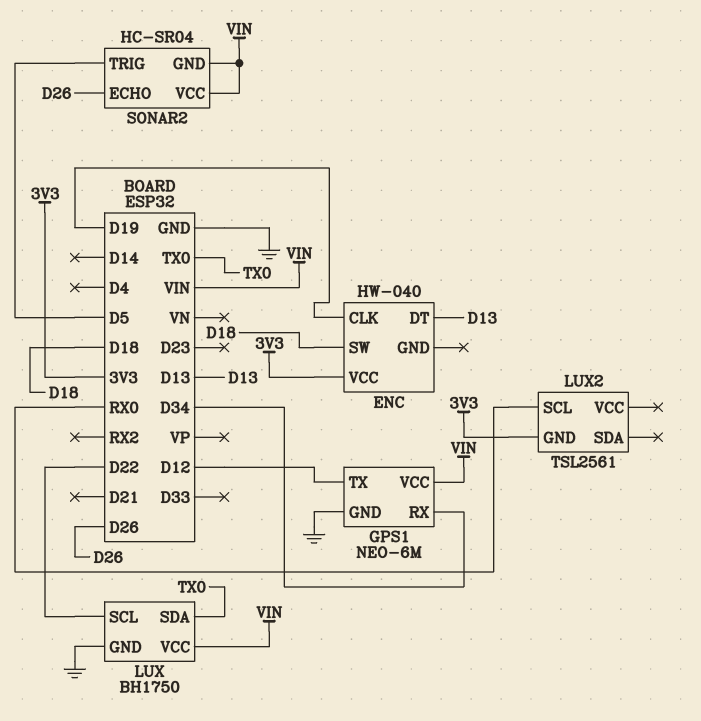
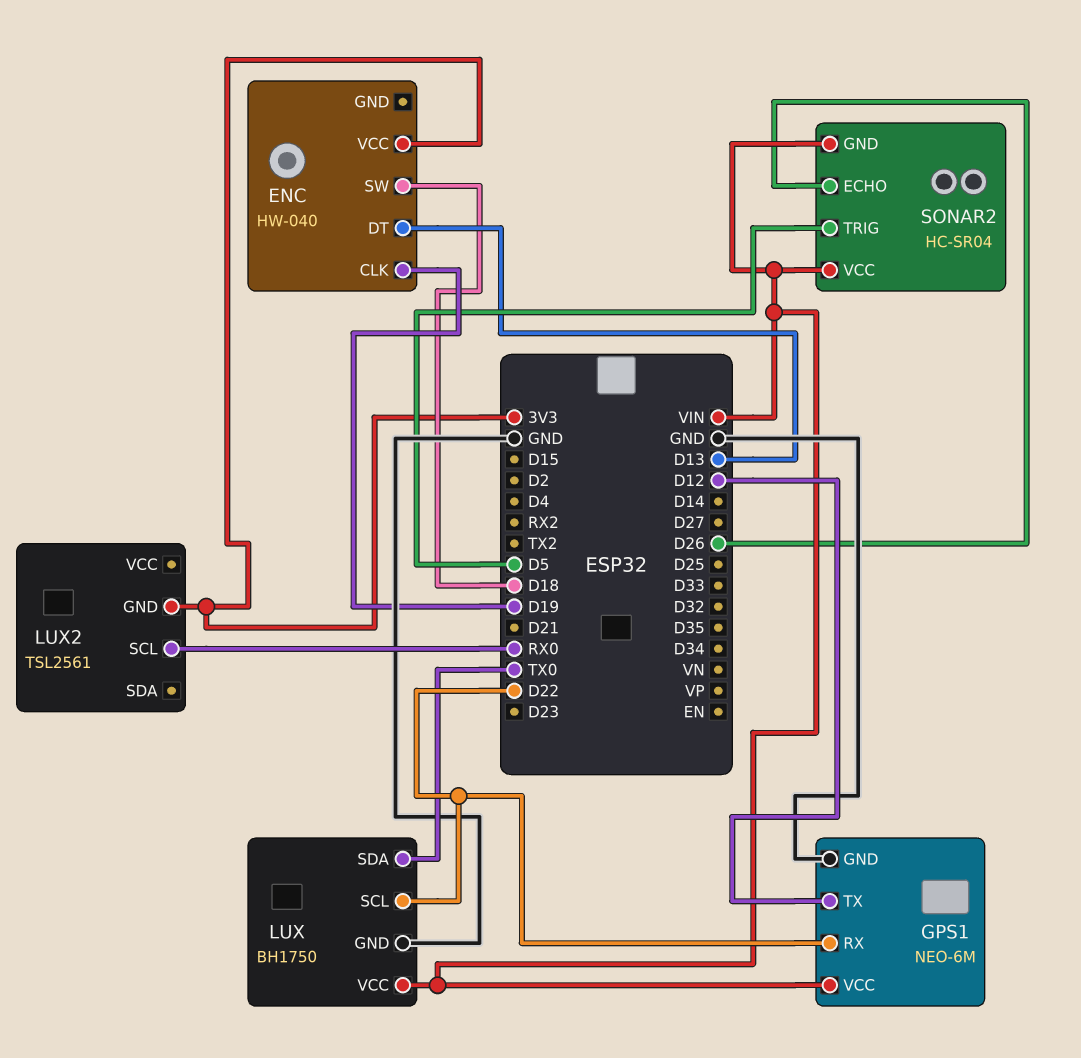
GPS1 pin RX: D34 -> D22

